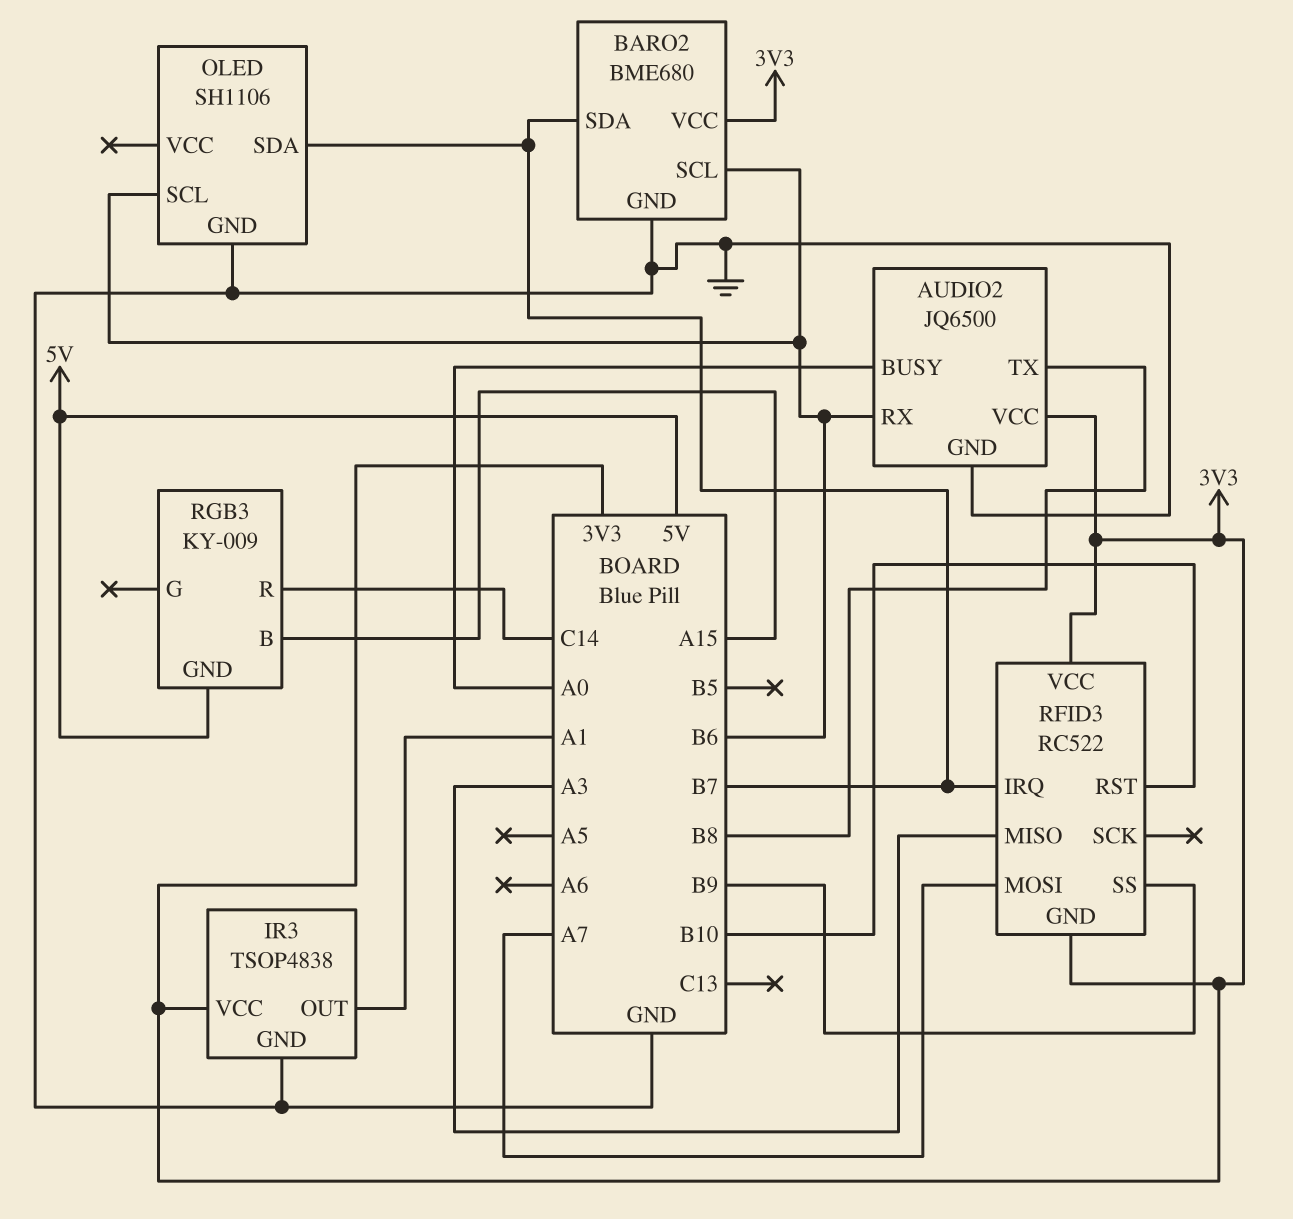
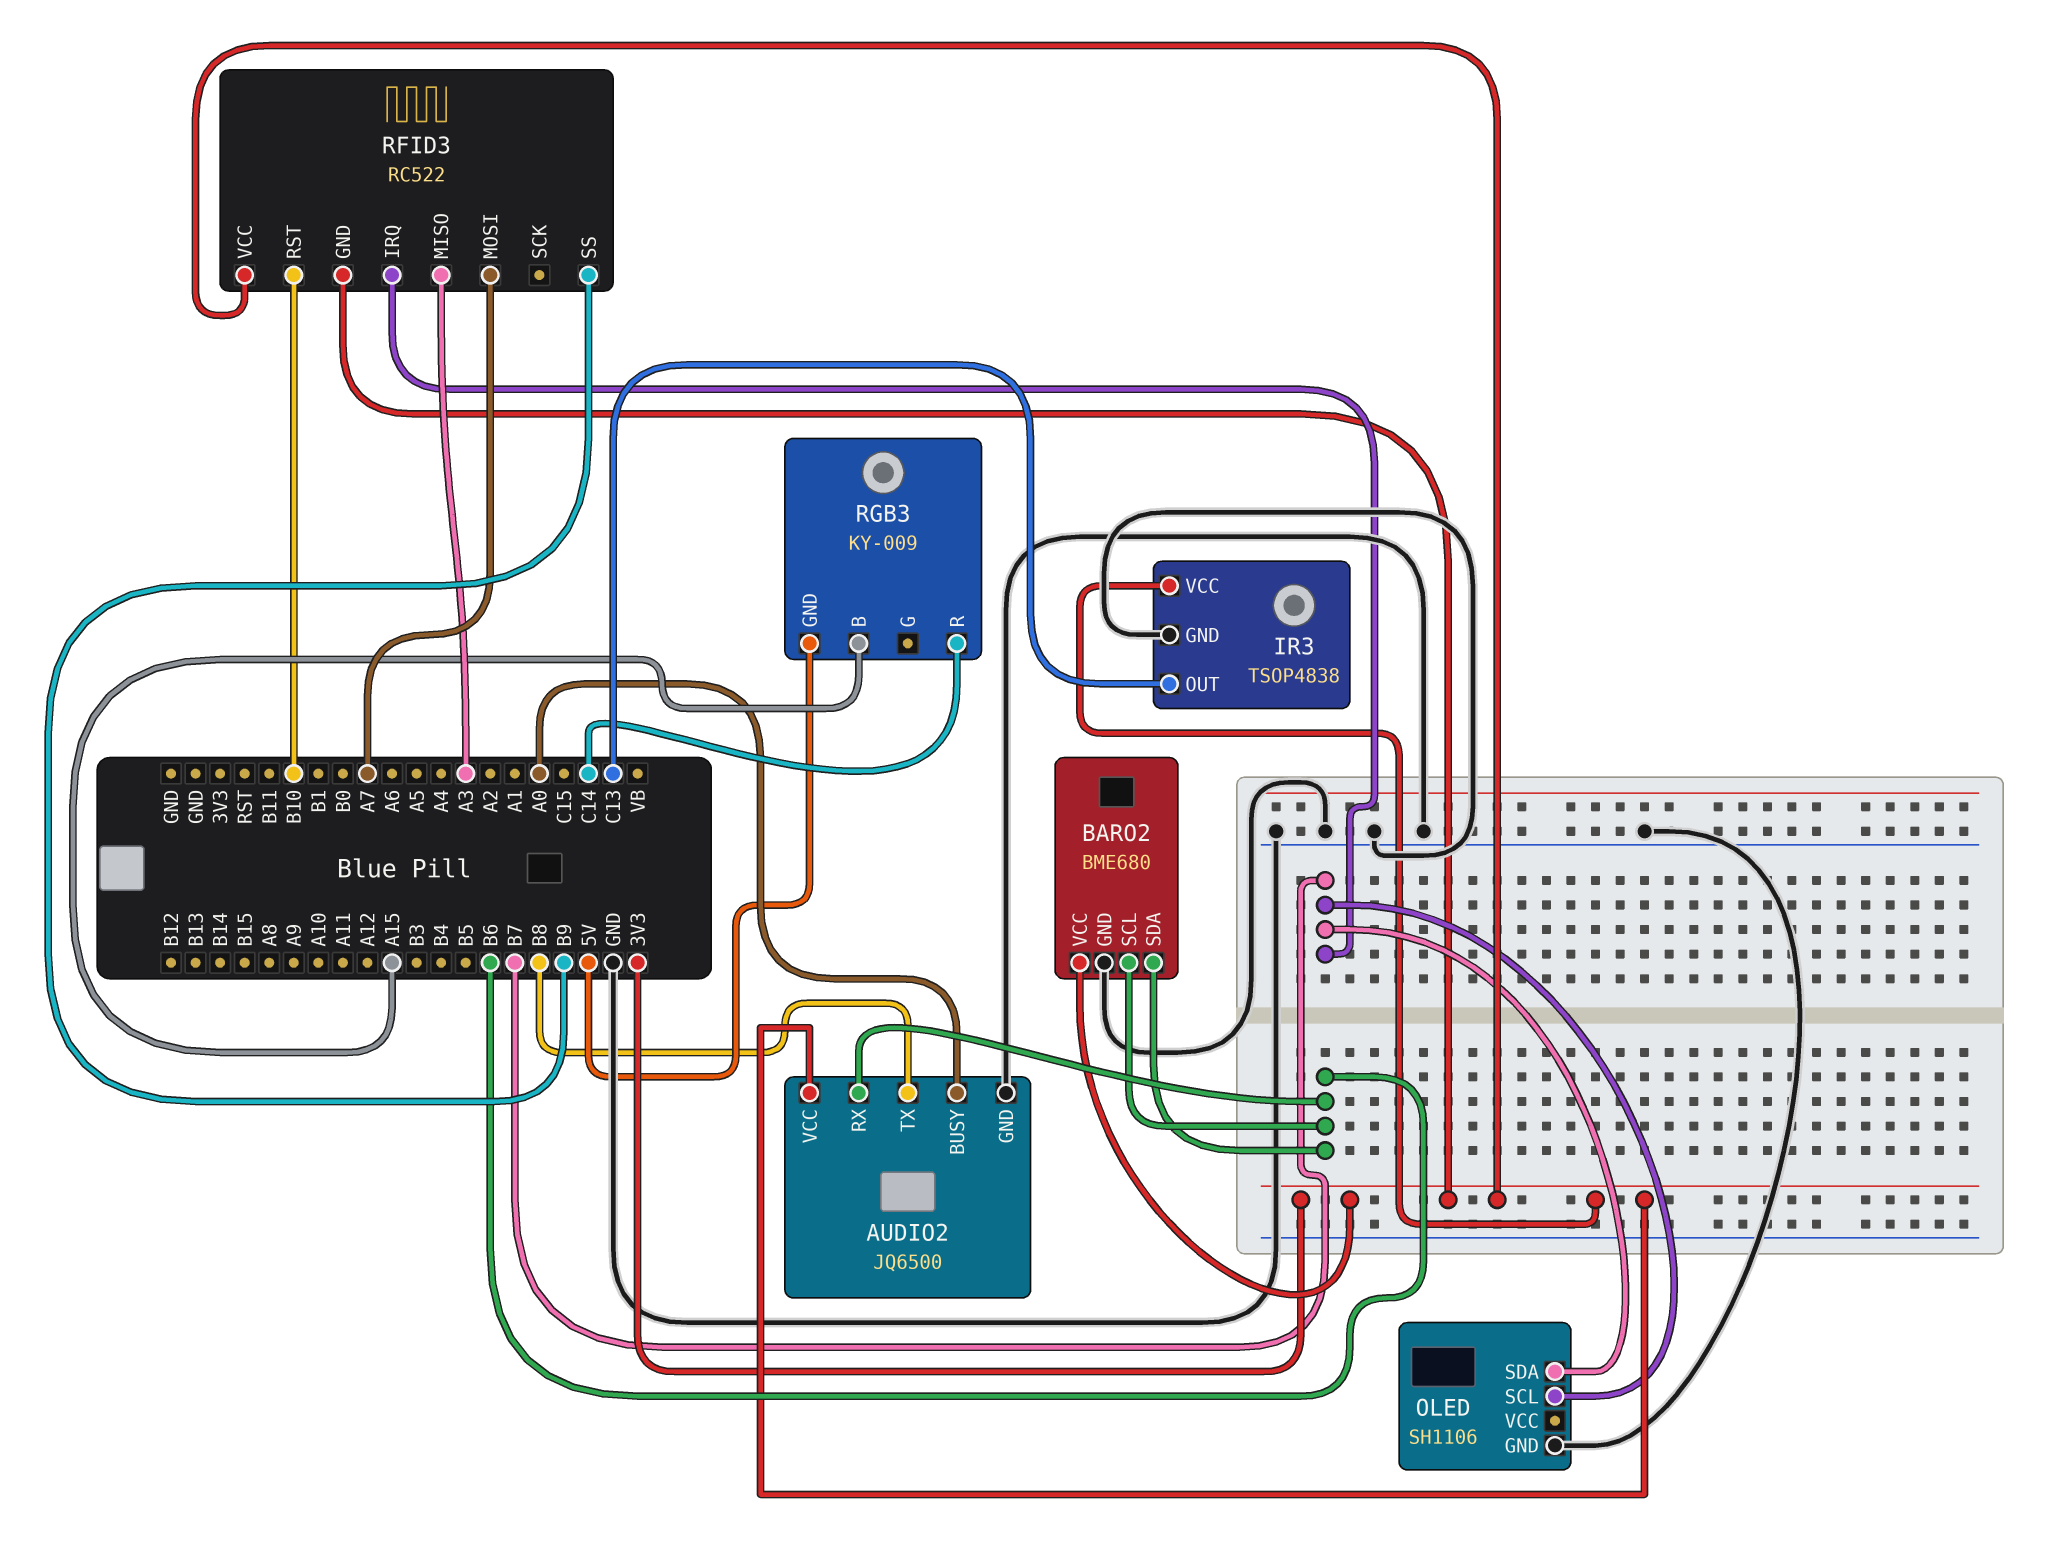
BARO2 pin SDA: B7 -> B6
IR3 pin OUT: A1 -> C13
OLED pin SCL: B6 -> B7

